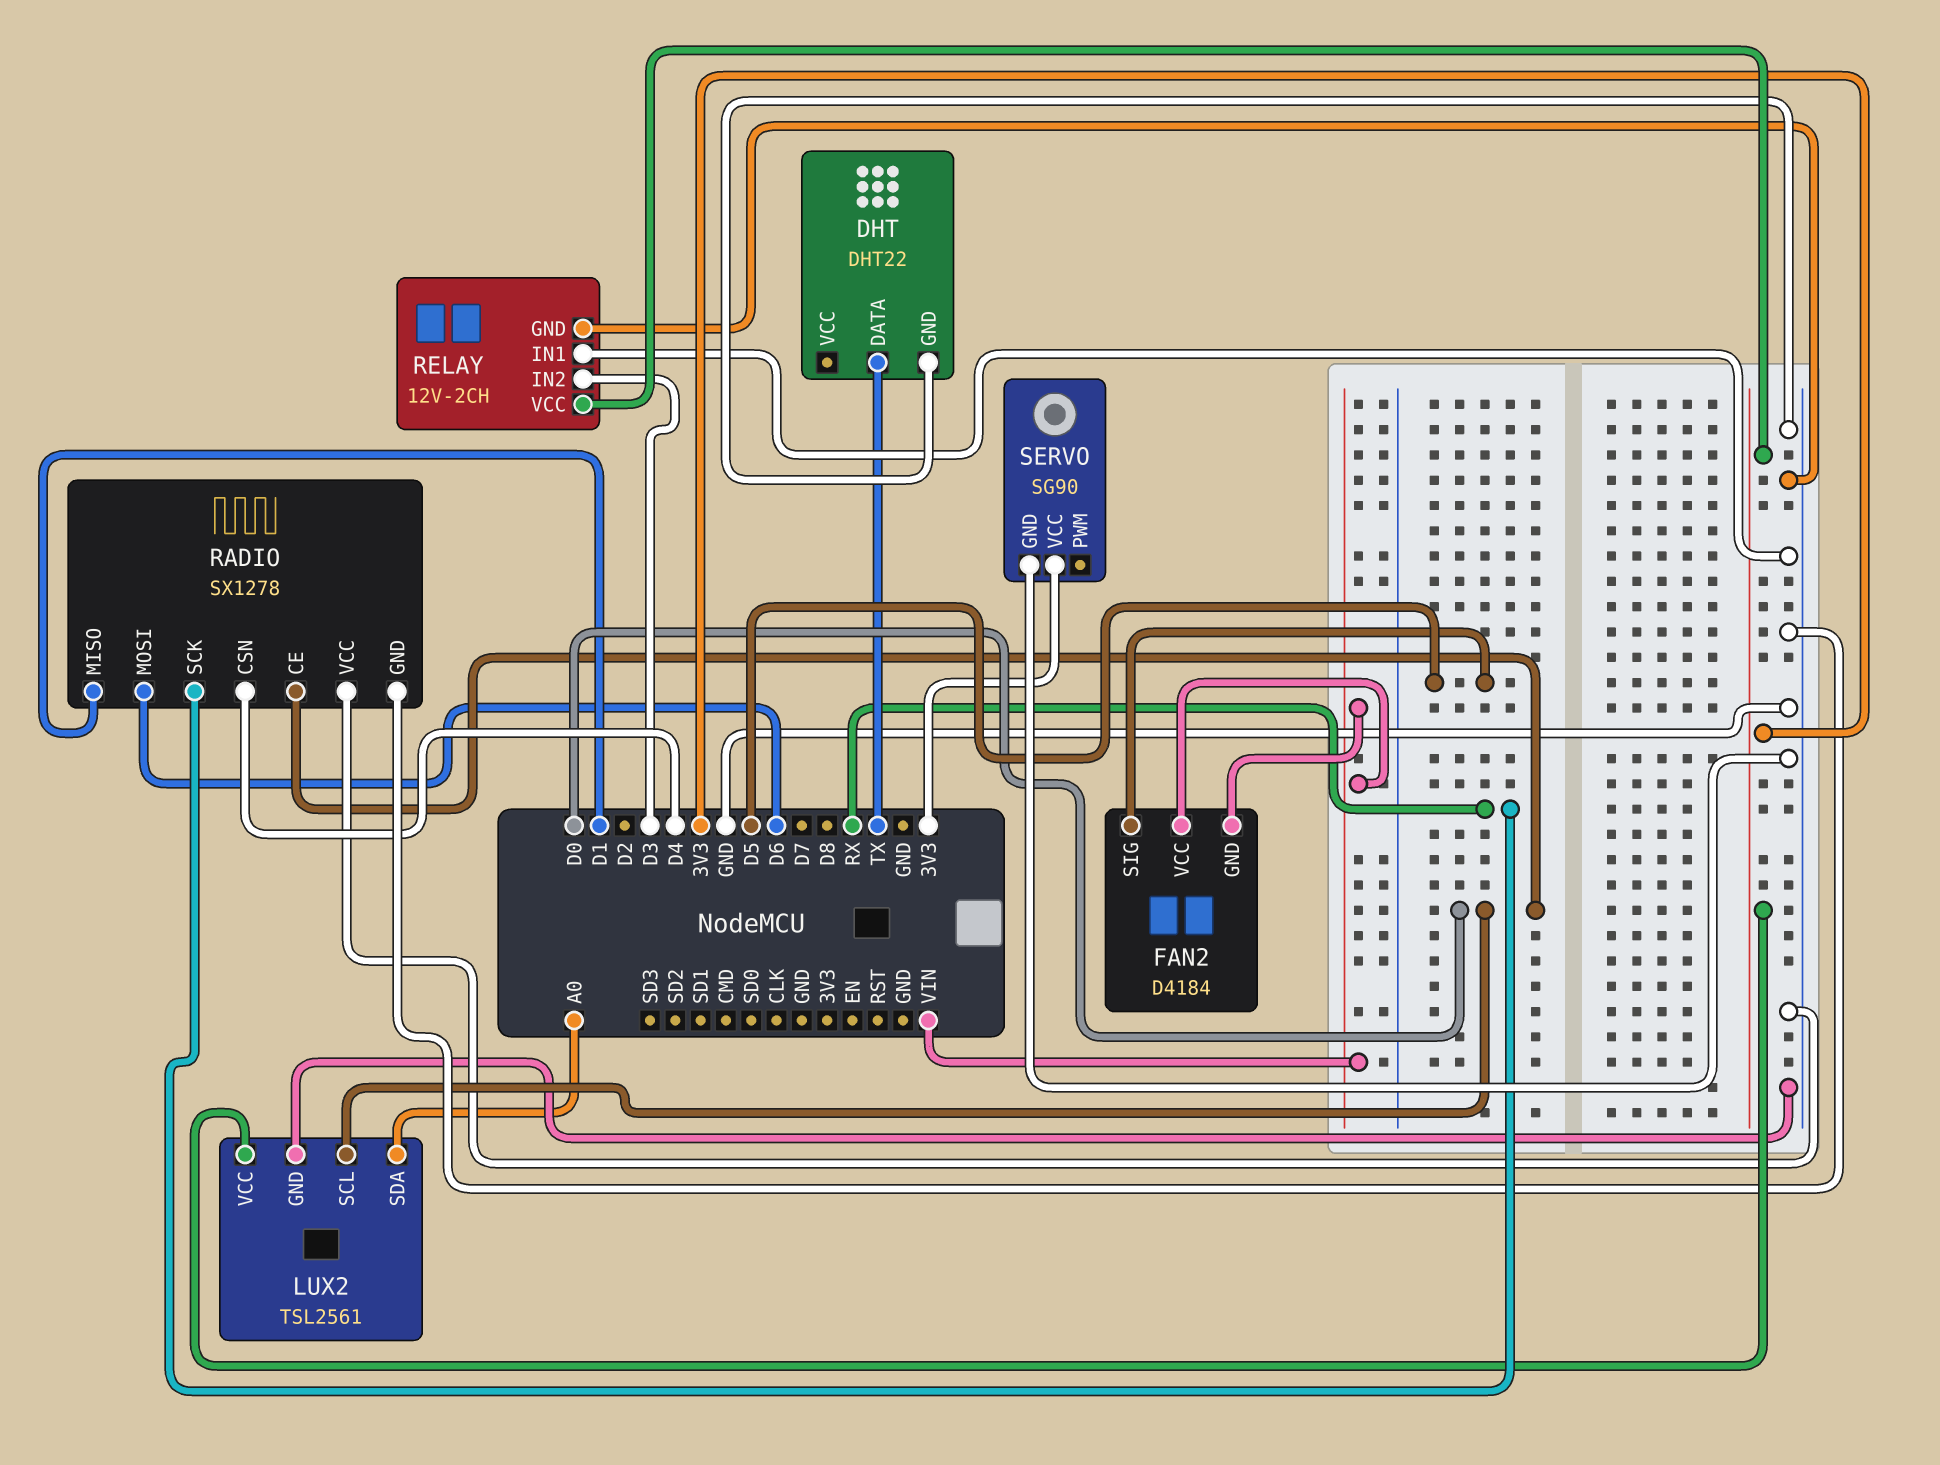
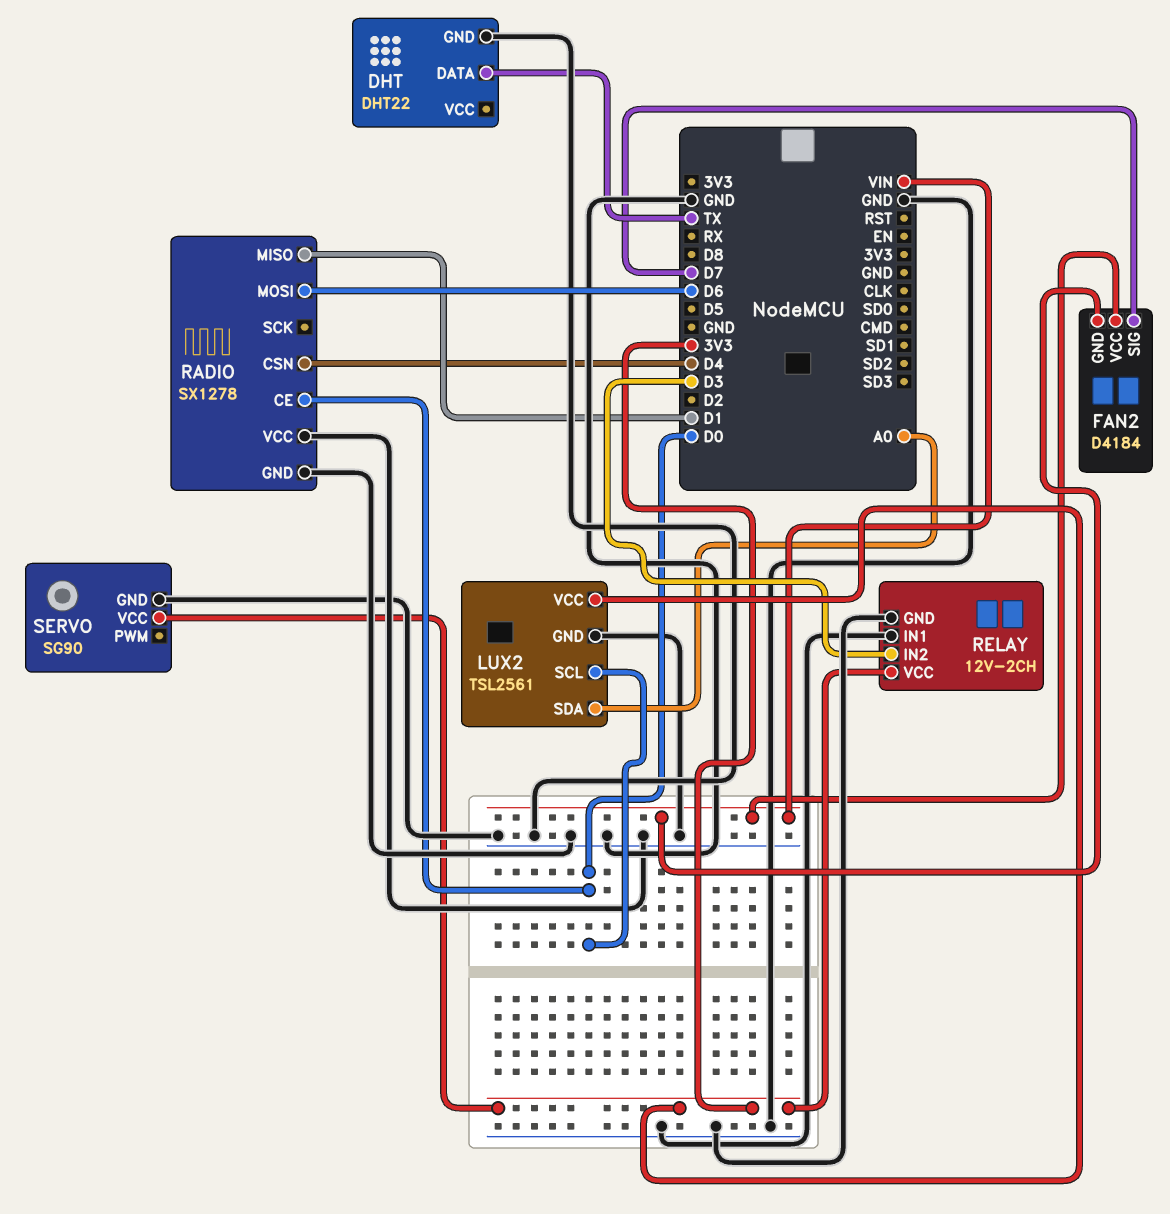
FAN2 pin SIG: D5 -> D7
RADIO pin SCK: RX -> none

